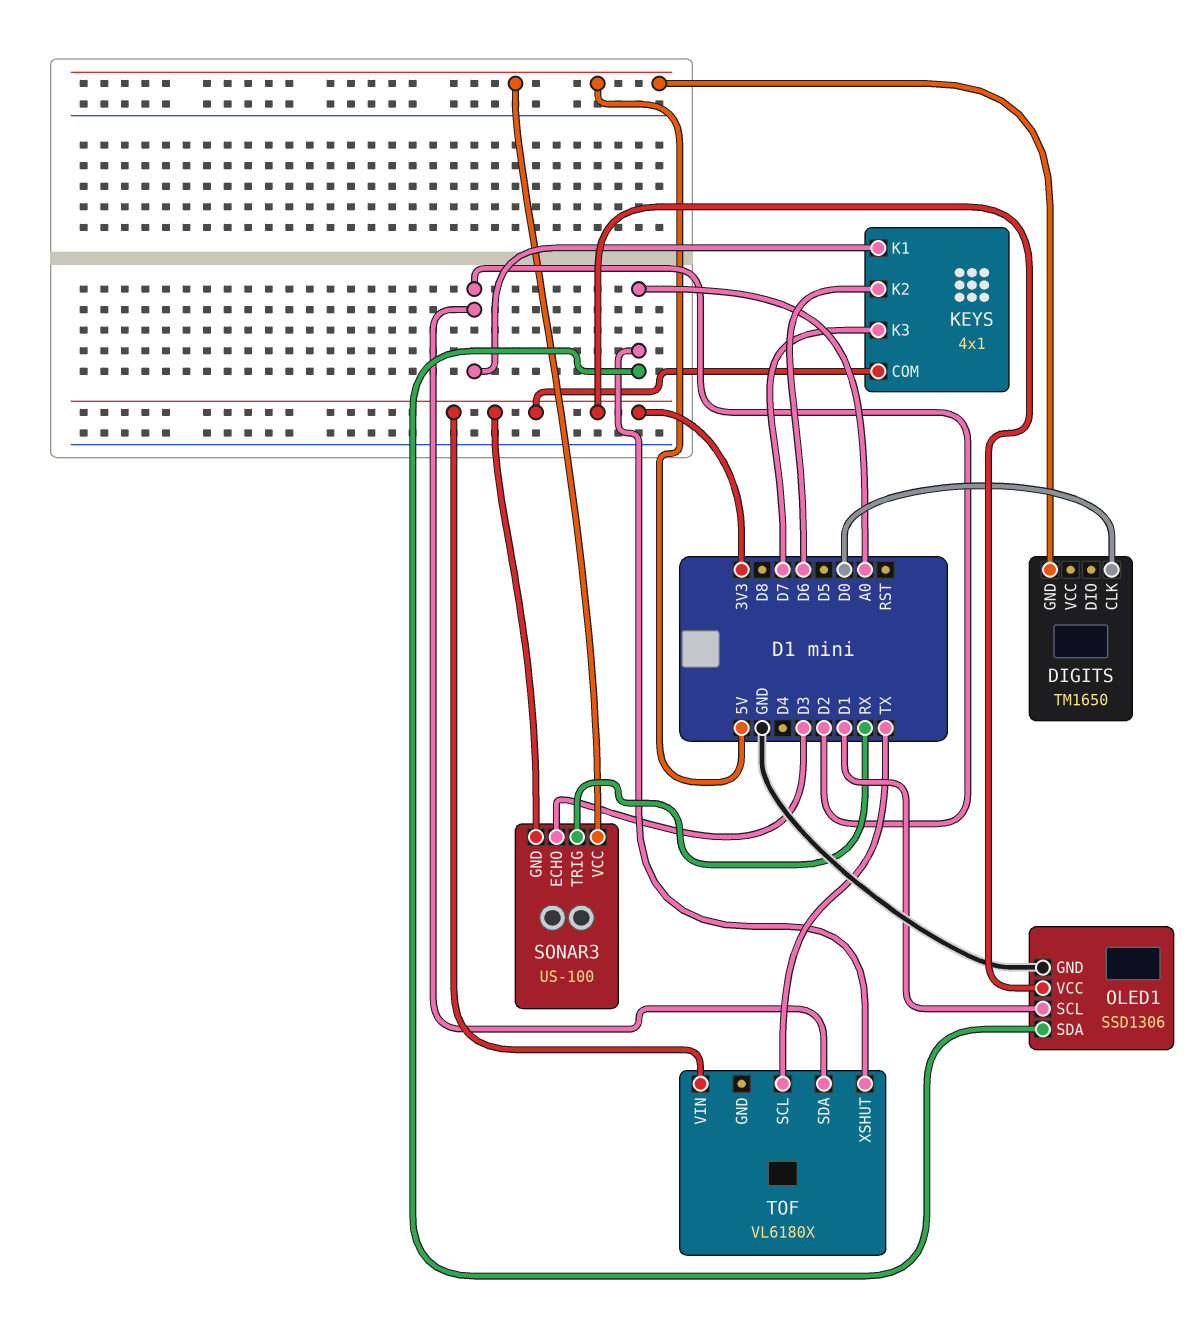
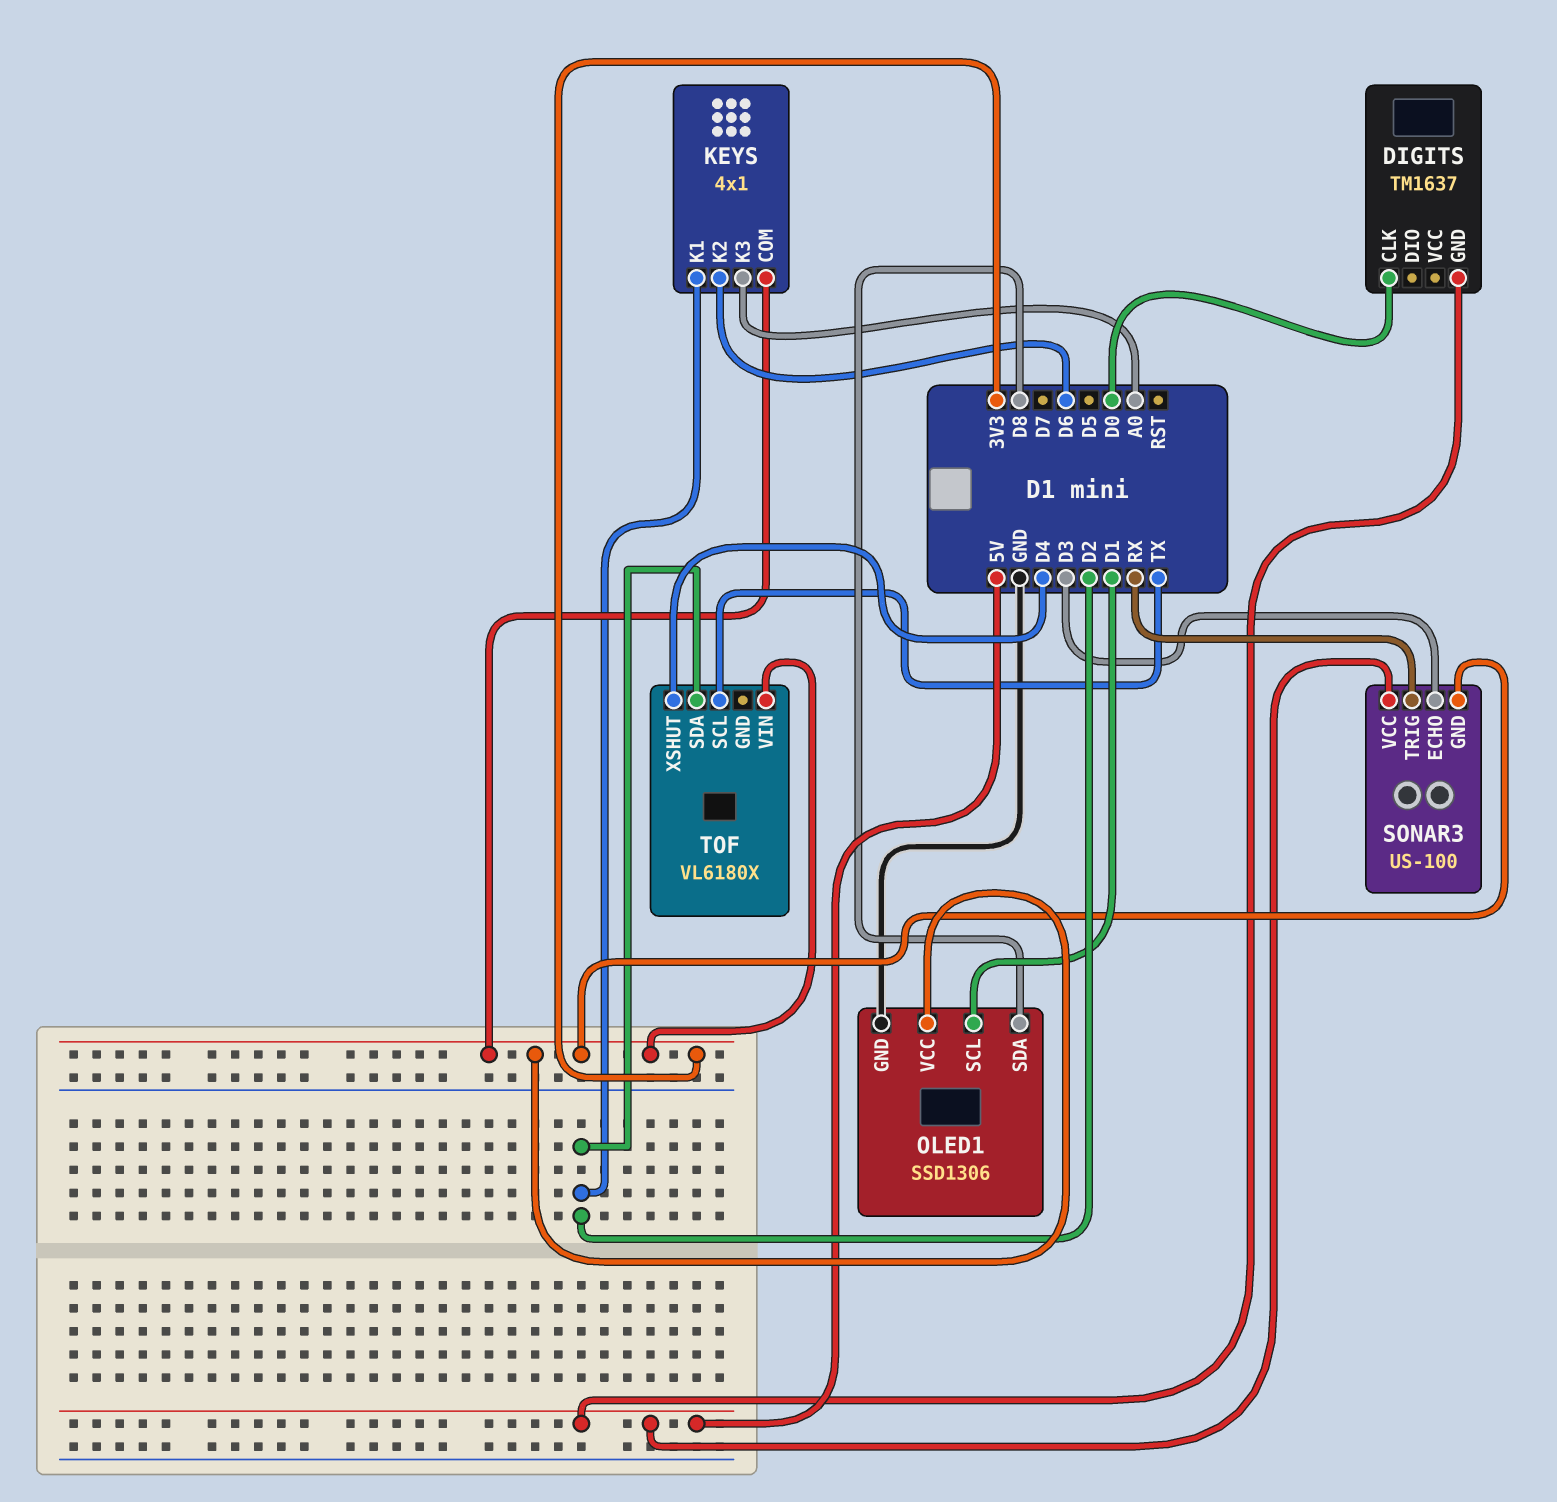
DIGITS: TM1650 -> TM1637
KEYS pin K3: D7 -> A0
OLED1 pin SDA: A0 -> D8
TOF pin XSHUT: A0 -> D4

